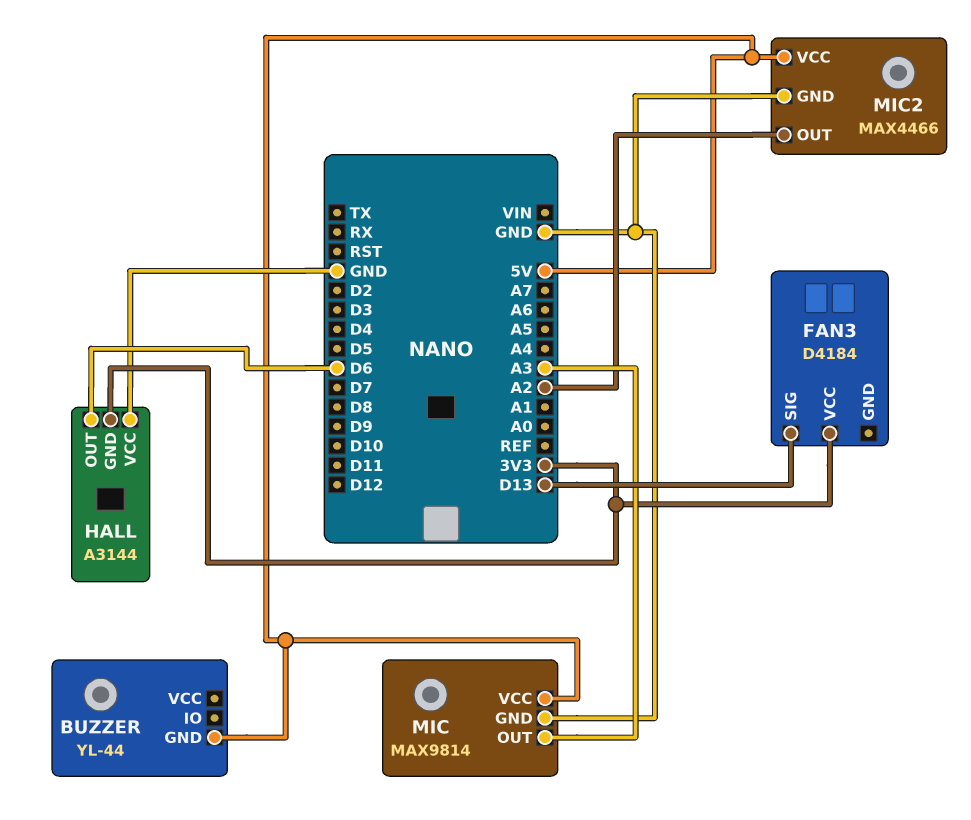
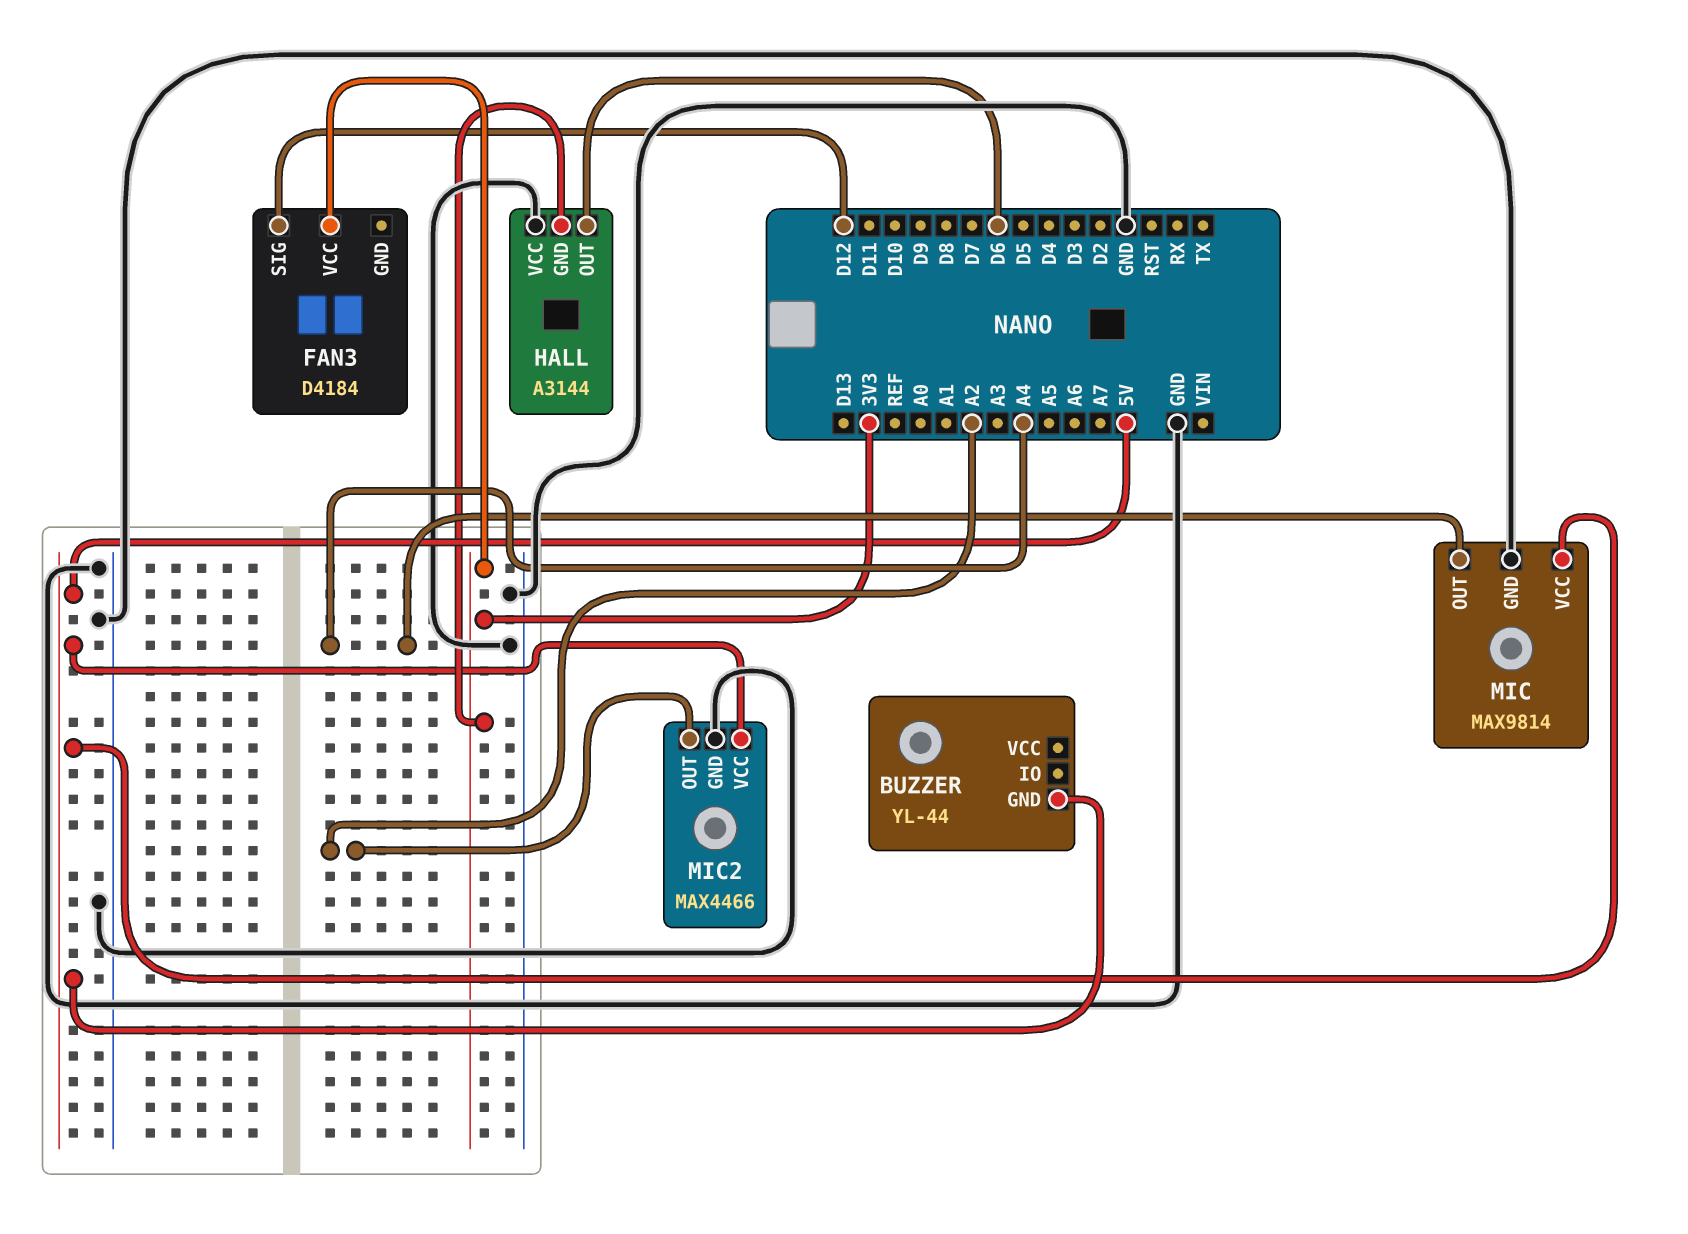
FAN3 pin SIG: D13 -> D12
MIC pin OUT: A3 -> A4

